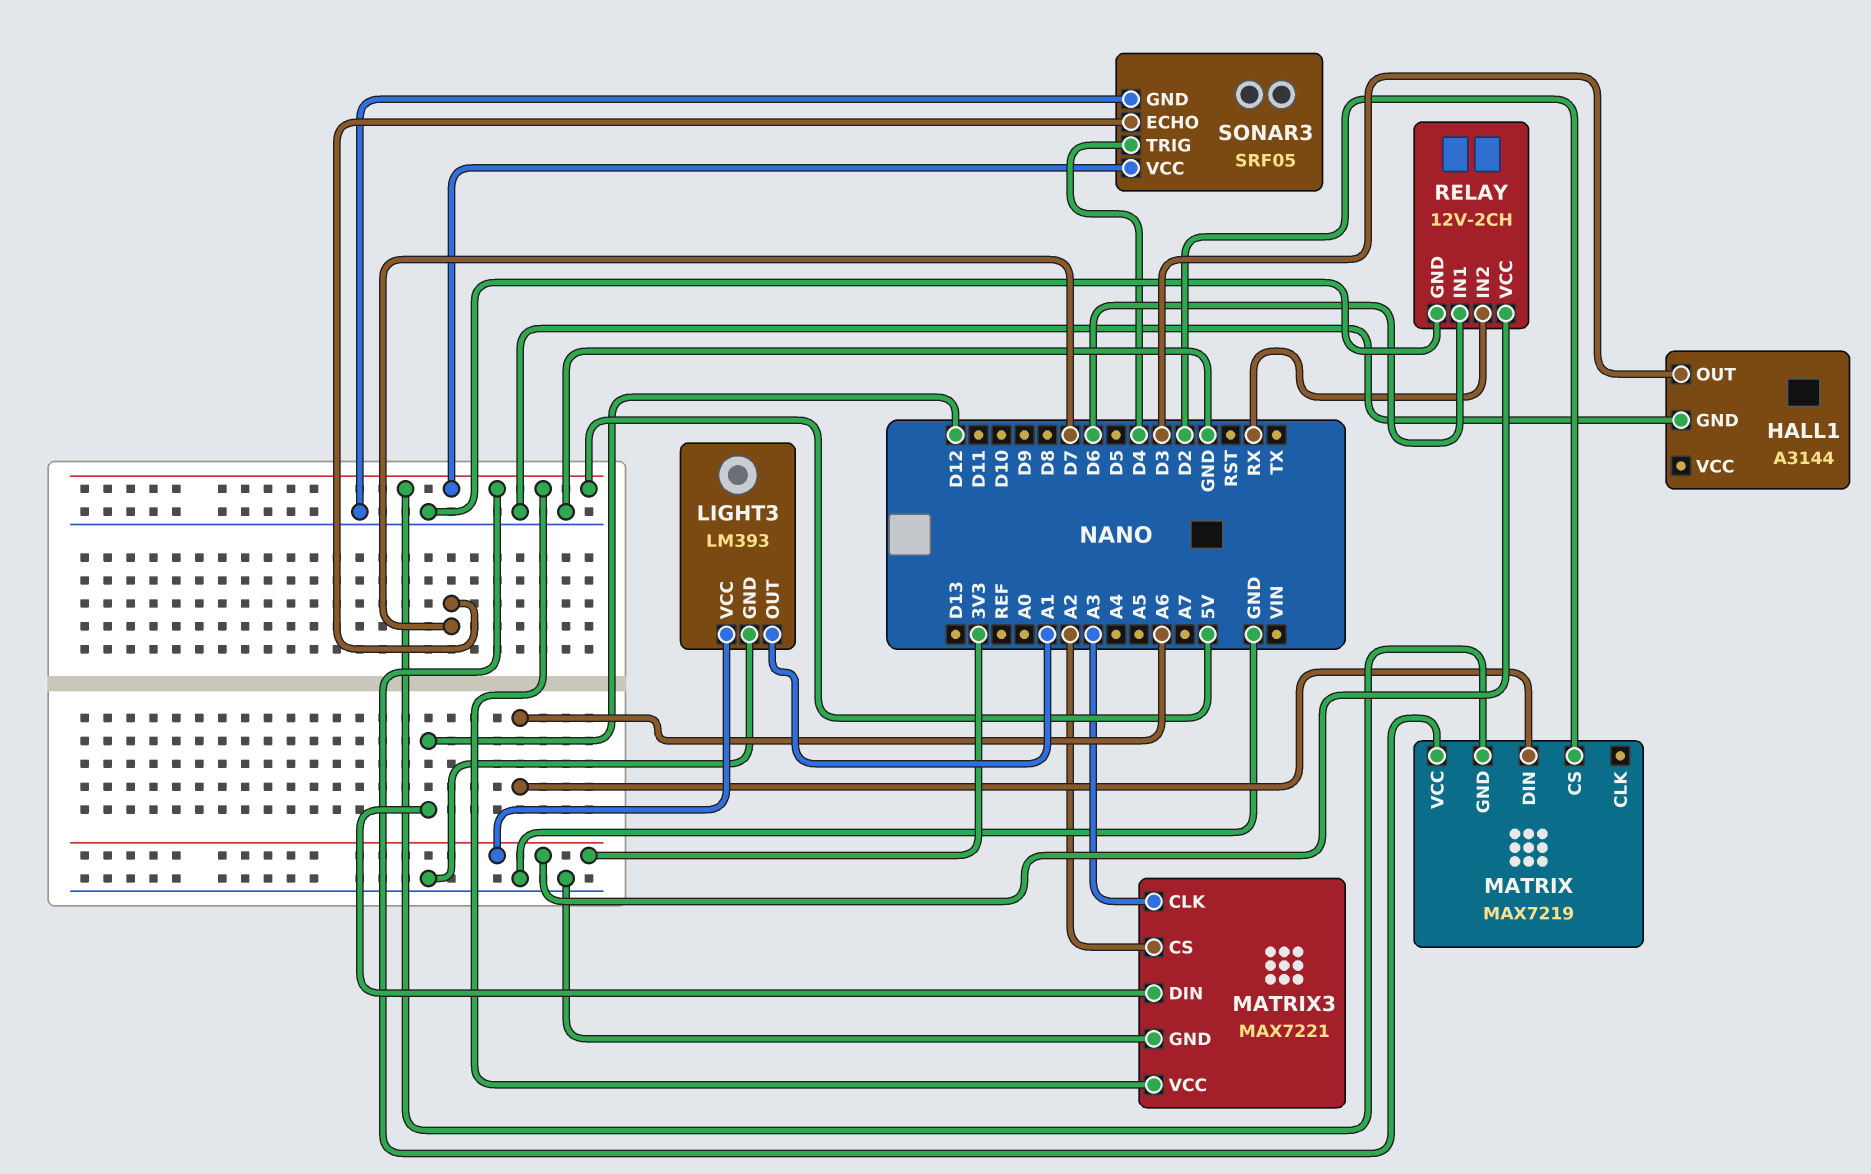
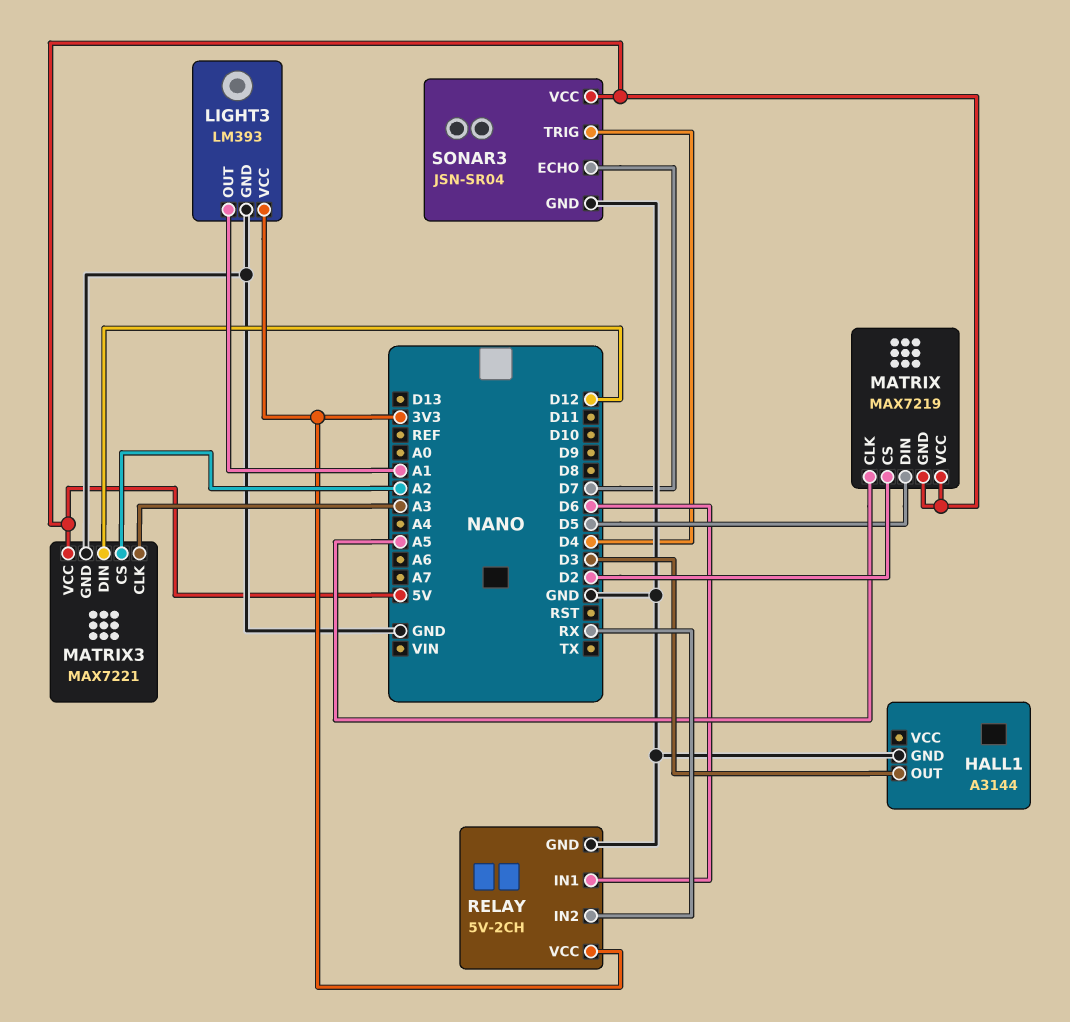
MATRIX pin CLK: none -> A5
MATRIX pin DIN: A6 -> D5
RELAY: 12V-2CH -> 5V-2CH
SONAR3: SRF05 -> JSN-SR04

